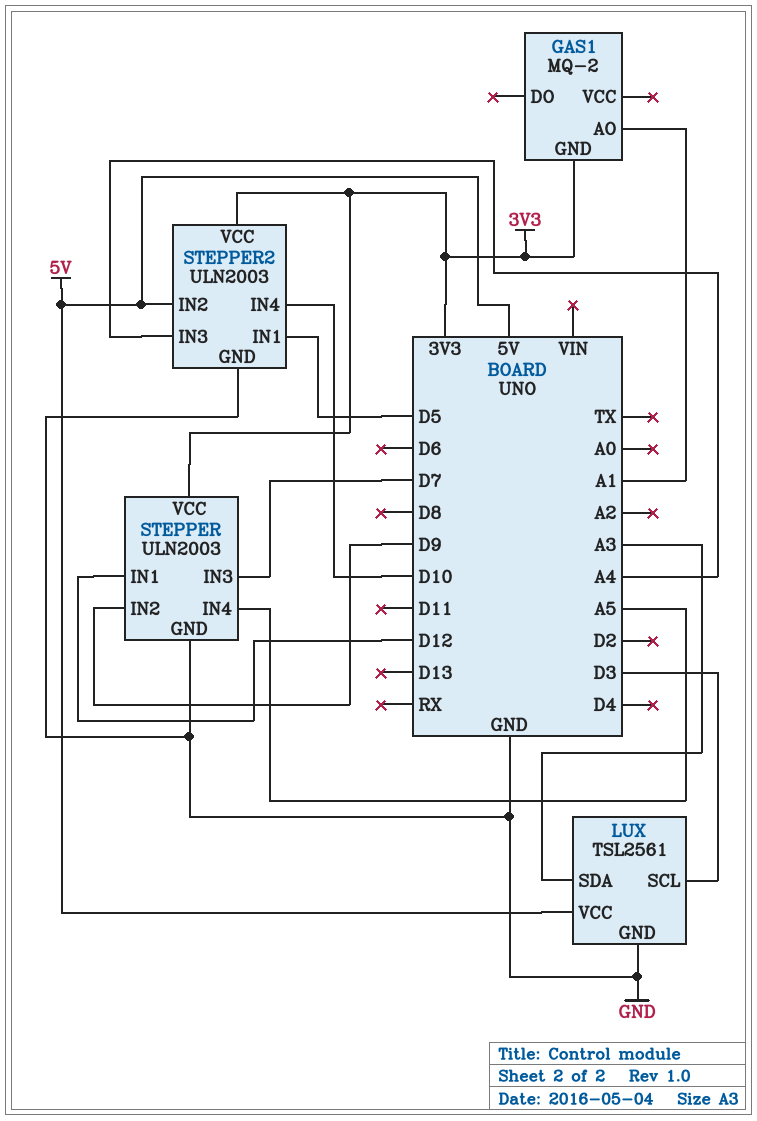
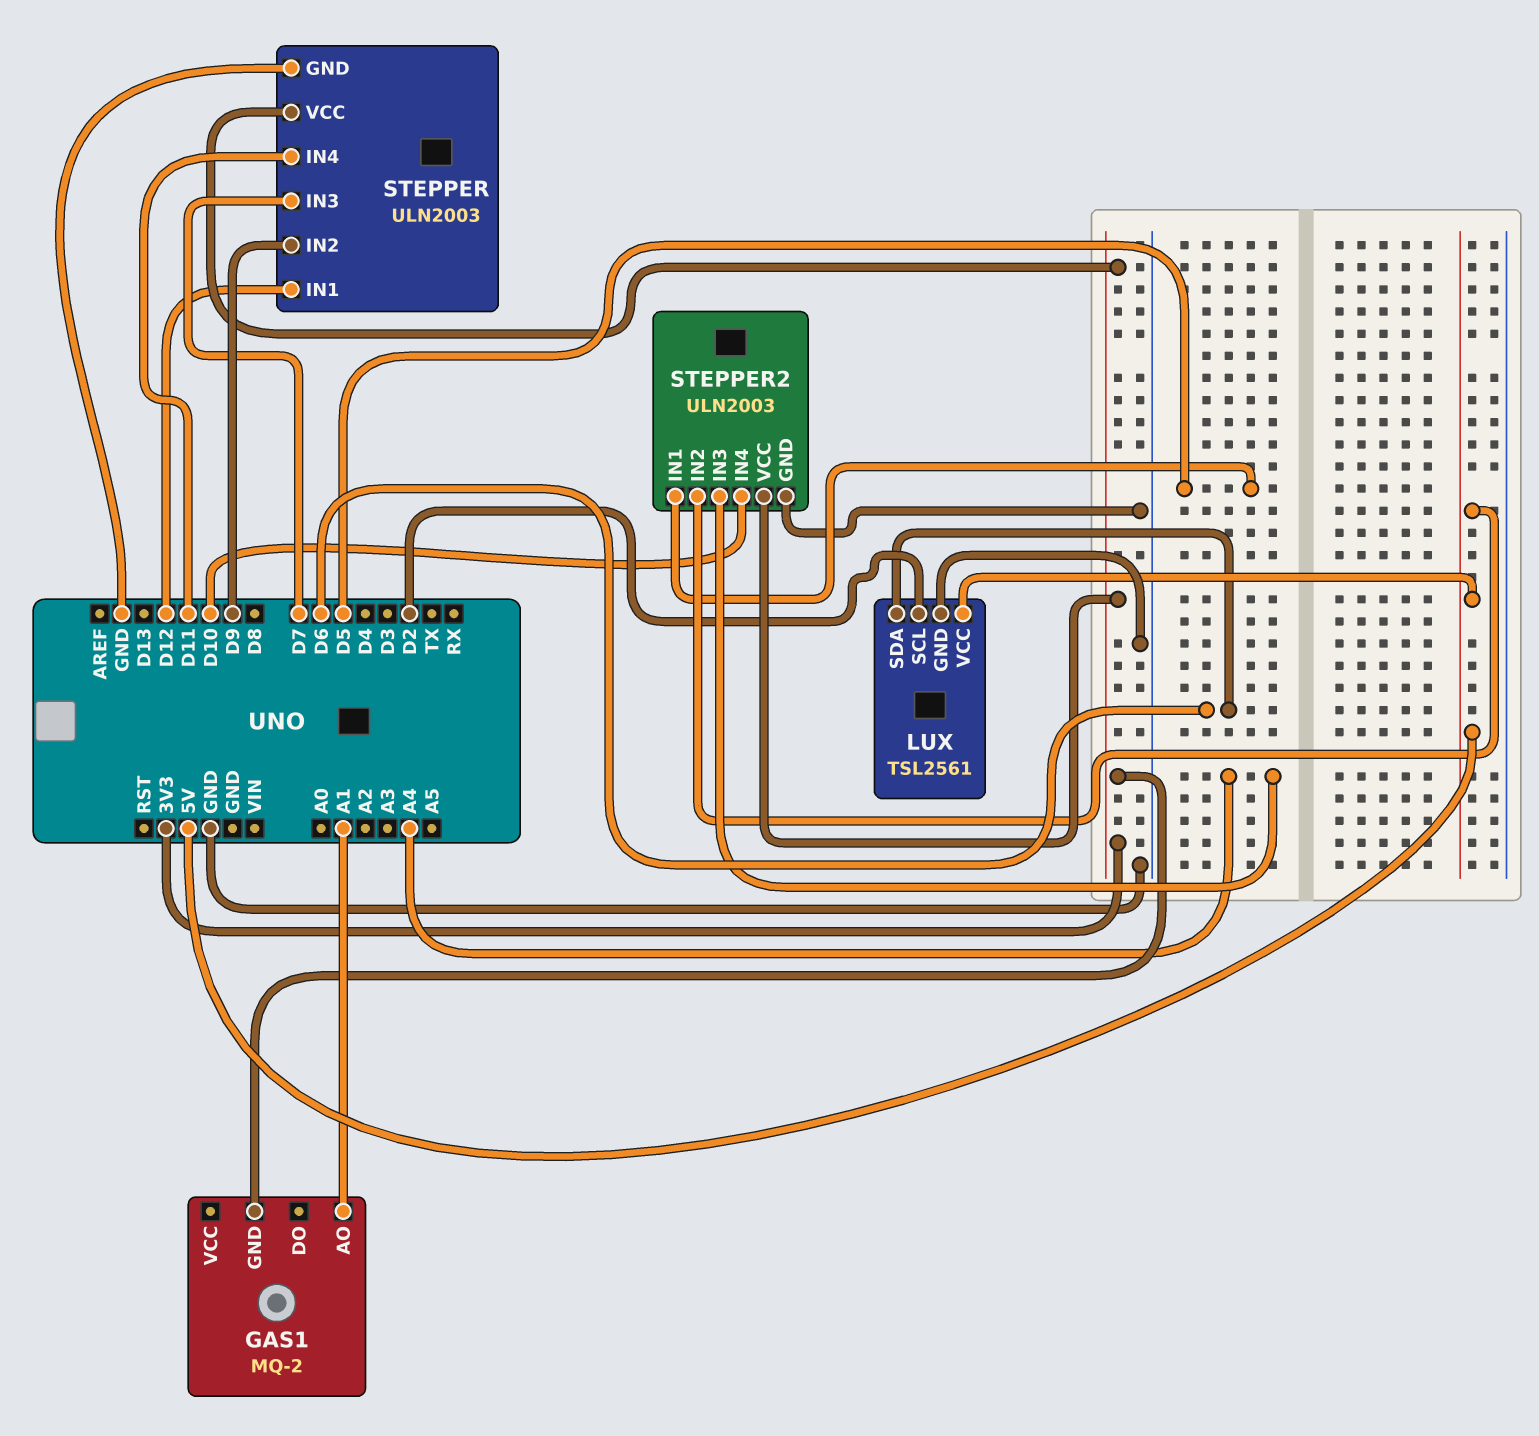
LUX pin SCL: D3 -> D2
LUX pin SDA: A3 -> D6
STEPPER pin IN4: A5 -> D11

